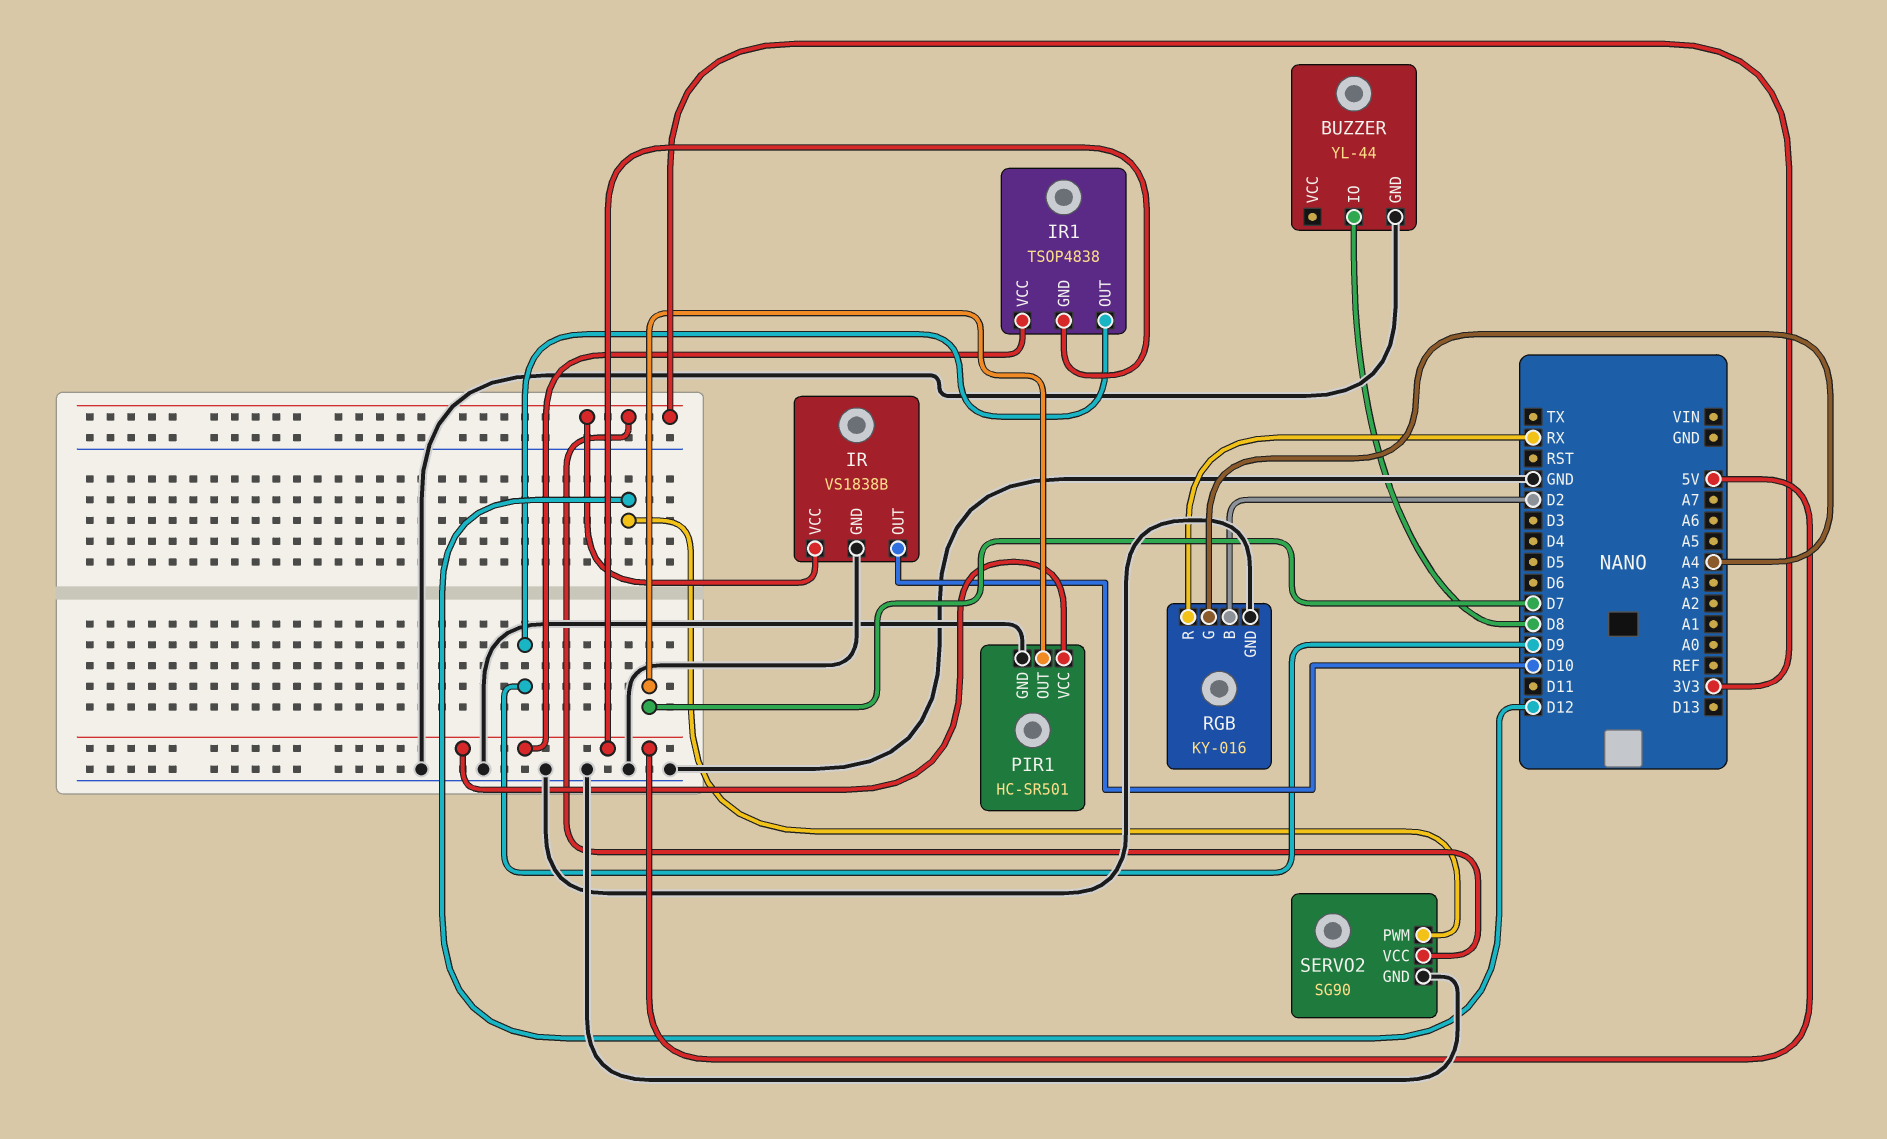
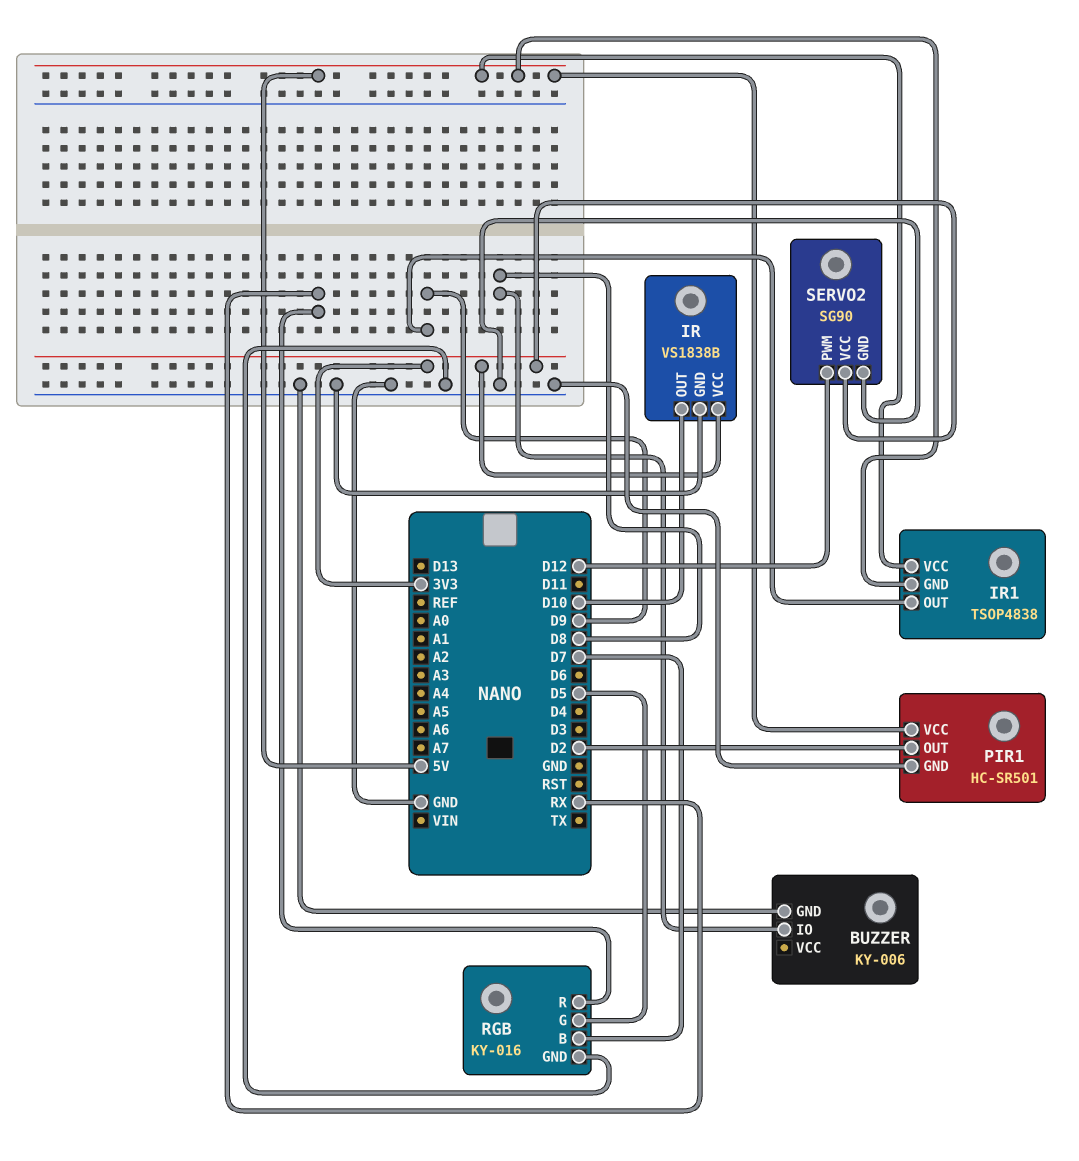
BUZZER: YL-44 -> KY-006
PIR1 pin OUT: D7 -> D2
RGB pin B: D2 -> D7
RGB pin G: A4 -> D5

